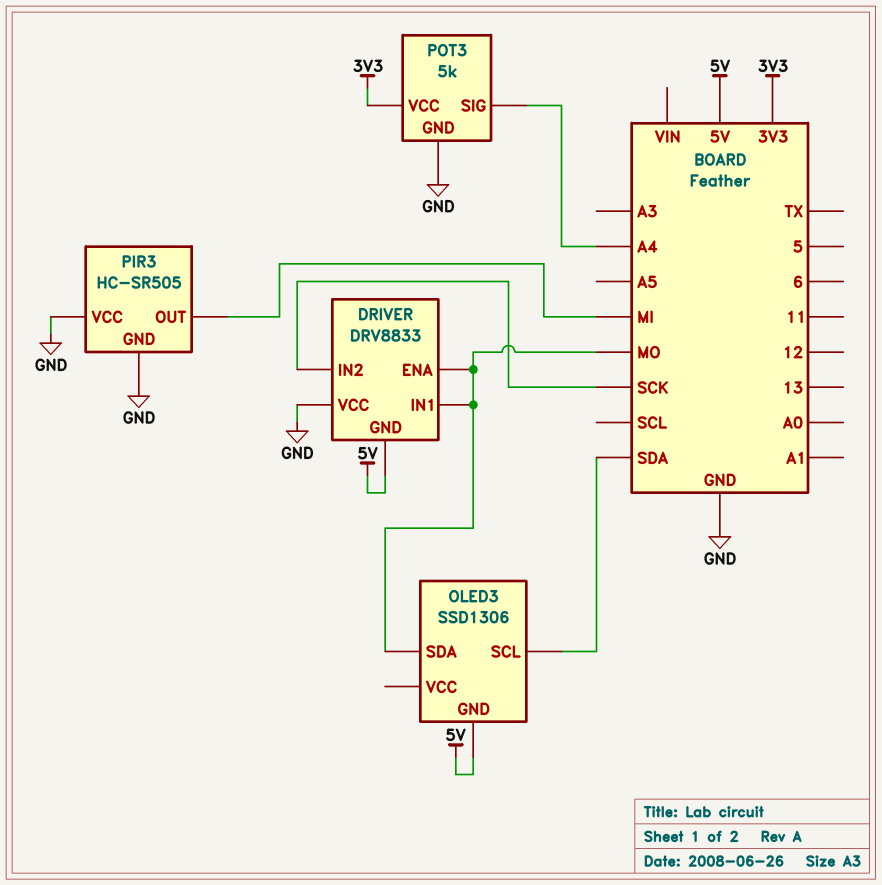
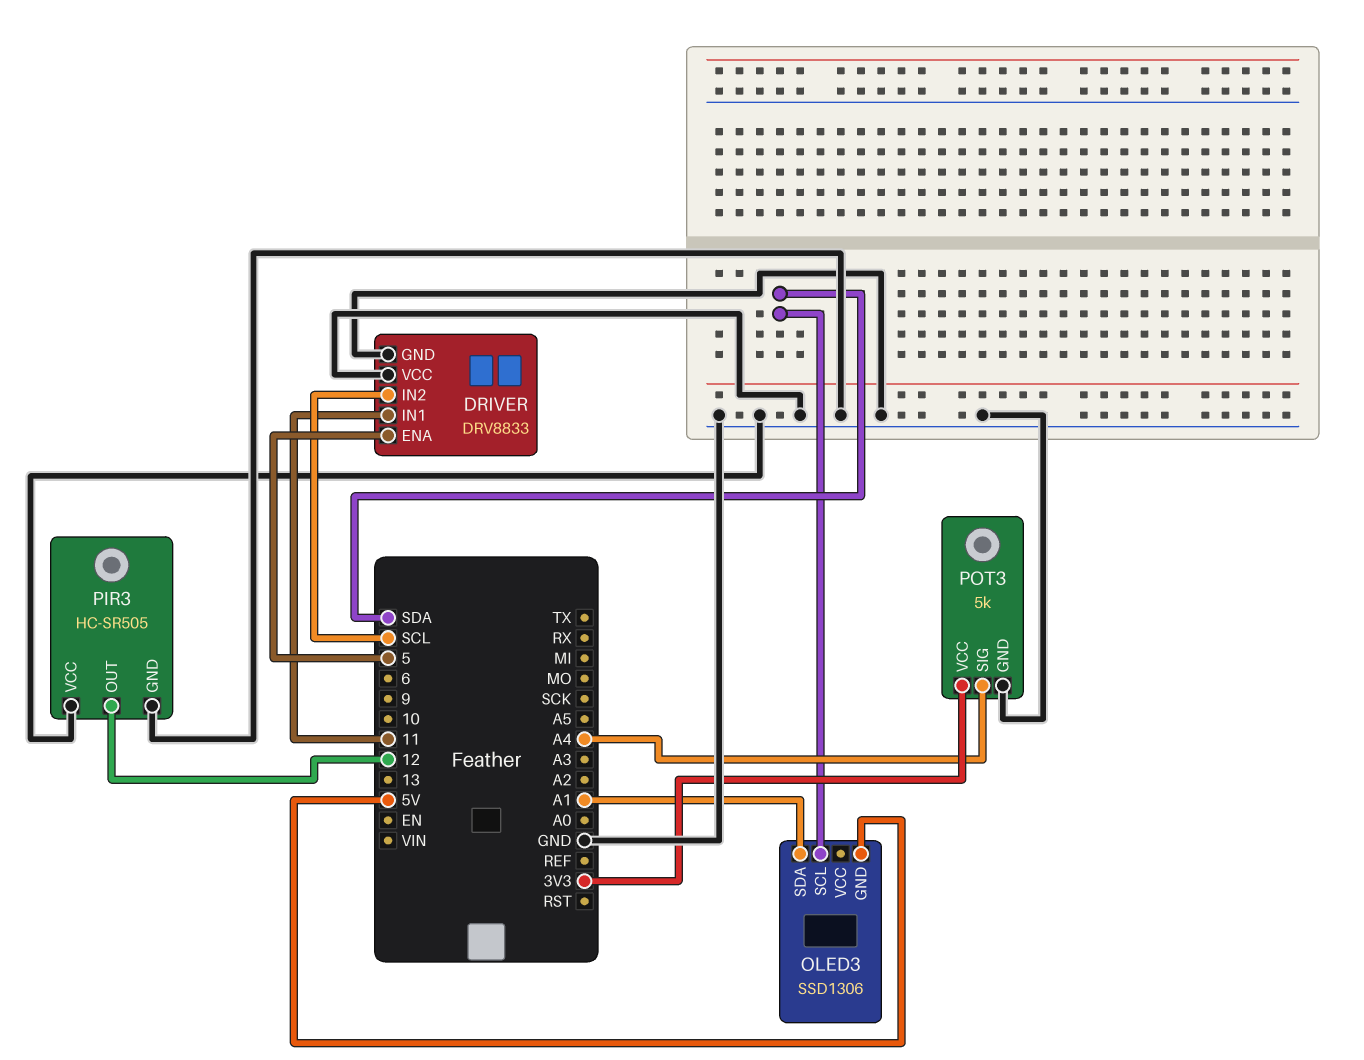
DRIVER pin ENA: MO -> 5
DRIVER pin GND: 5V -> GND
DRIVER pin IN1: MO -> 11
DRIVER pin IN2: SCK -> SCL
OLED3 pin SDA: MO -> A1
PIR3 pin OUT: MI -> 12

